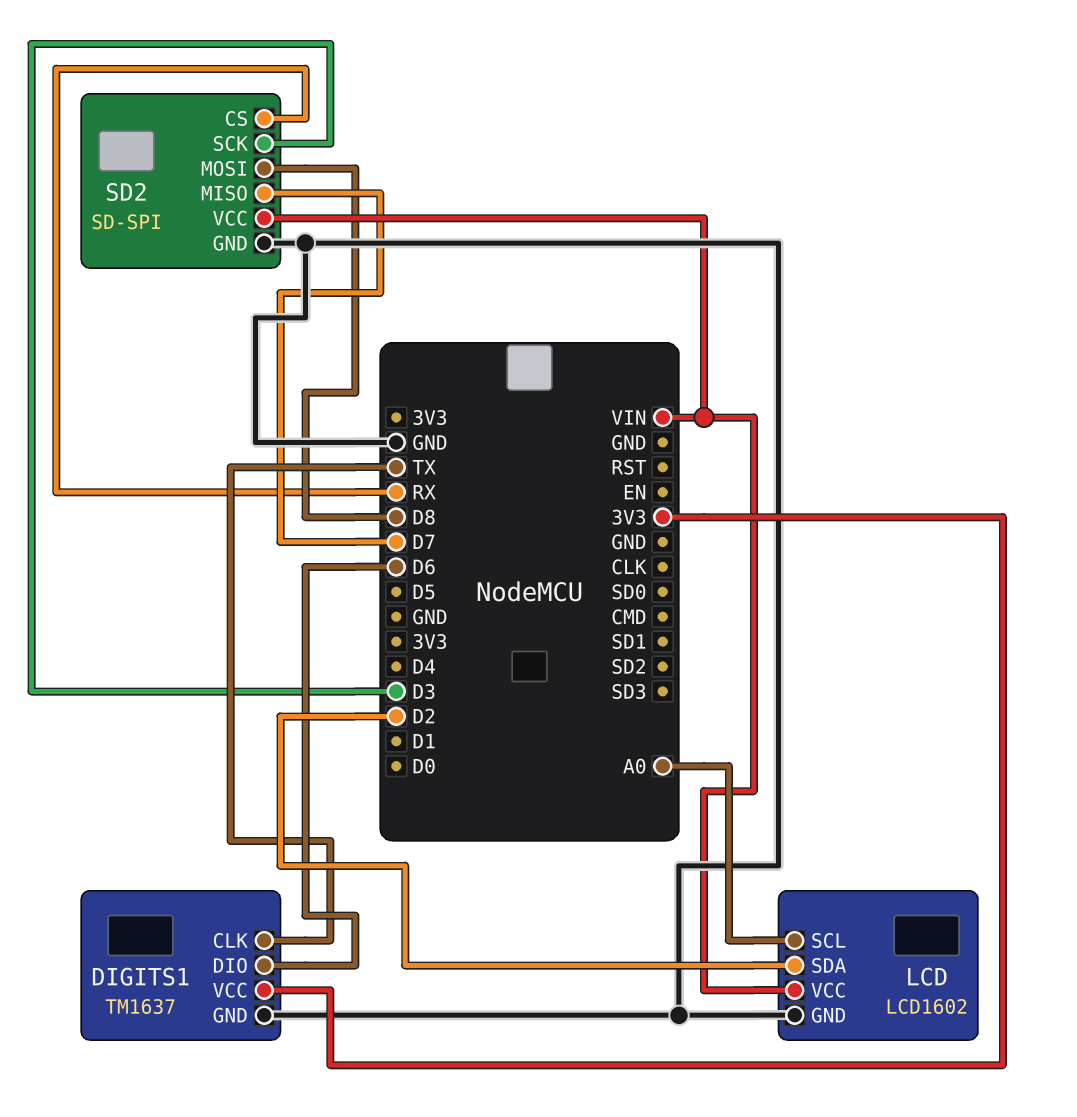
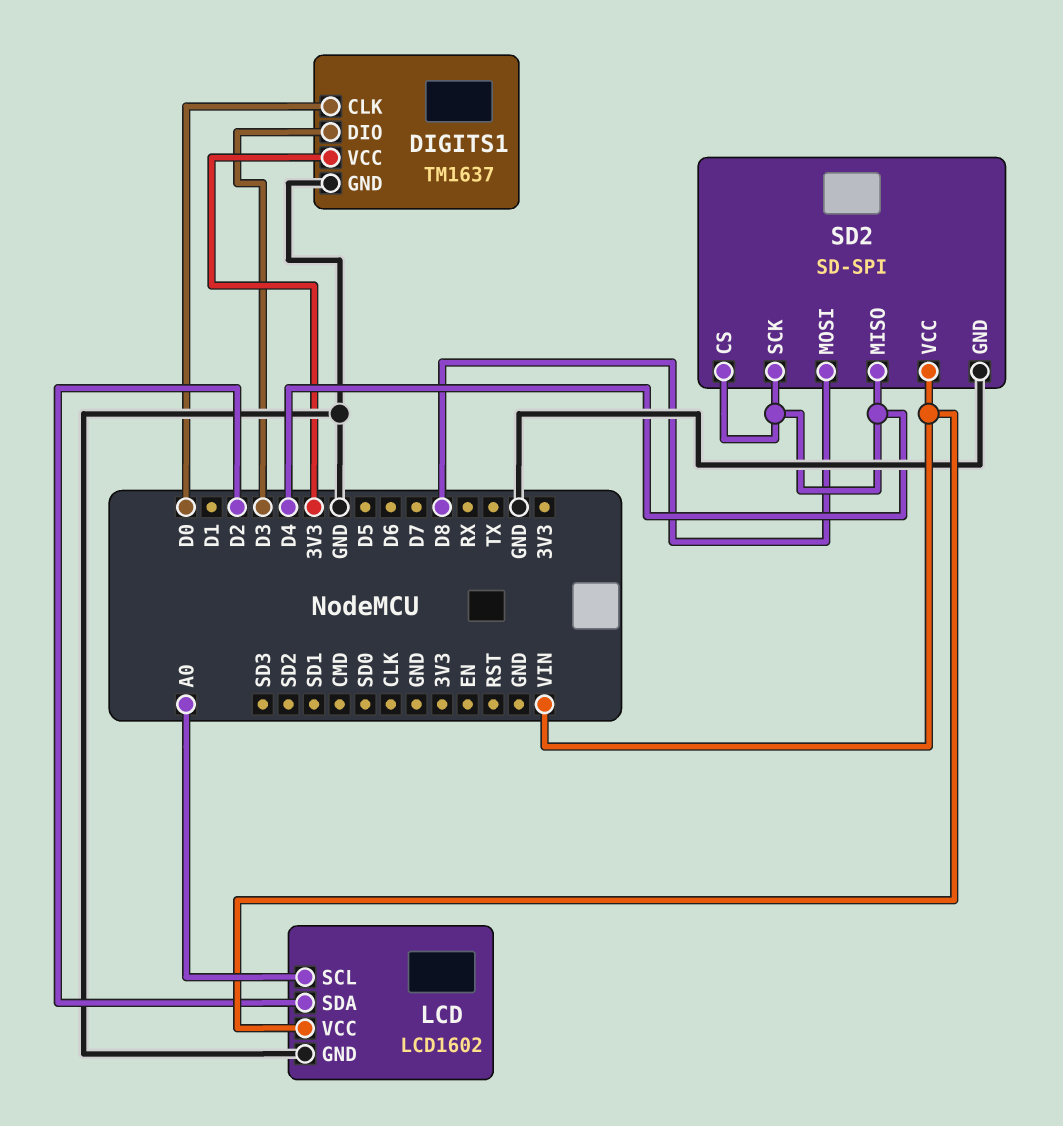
DIGITS1 pin CLK: TX -> D0
DIGITS1 pin DIO: D6 -> D3
SD2 pin CS: RX -> D4
SD2 pin MISO: D7 -> D4
SD2 pin SCK: D3 -> D4

